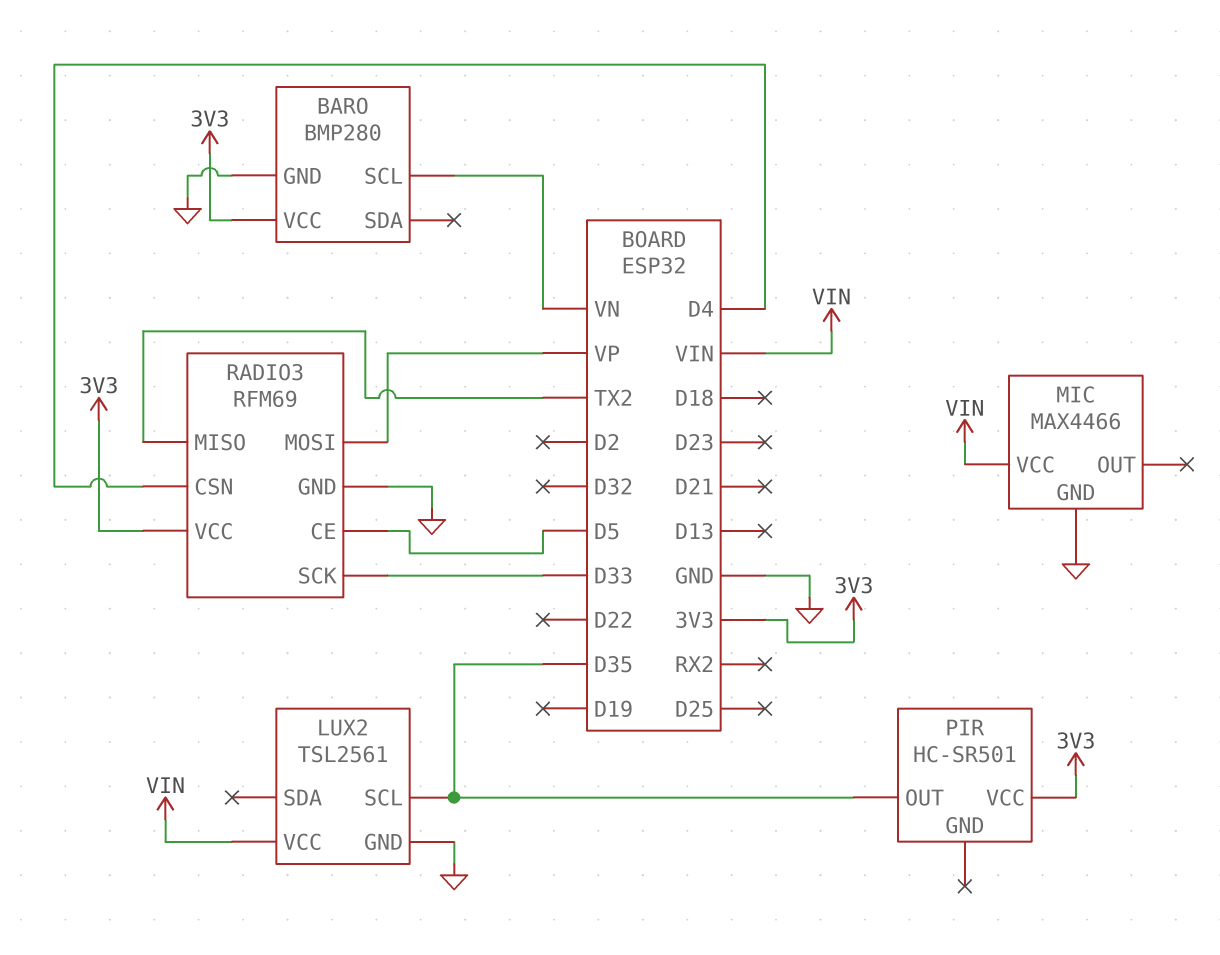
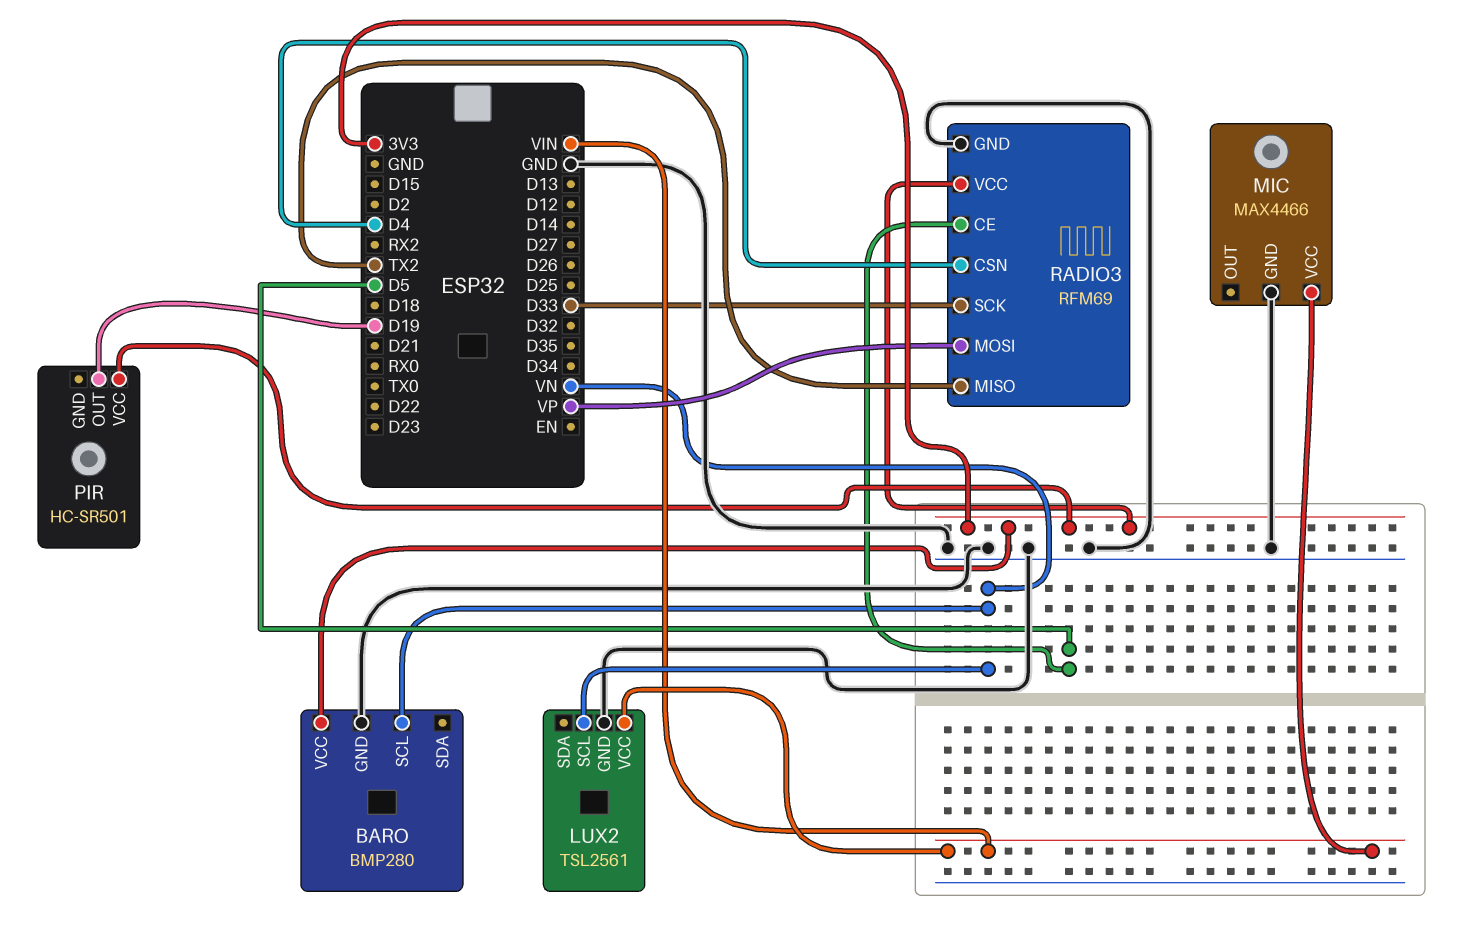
LUX2 pin SCL: D35 -> VN
PIR pin OUT: D35 -> D19

